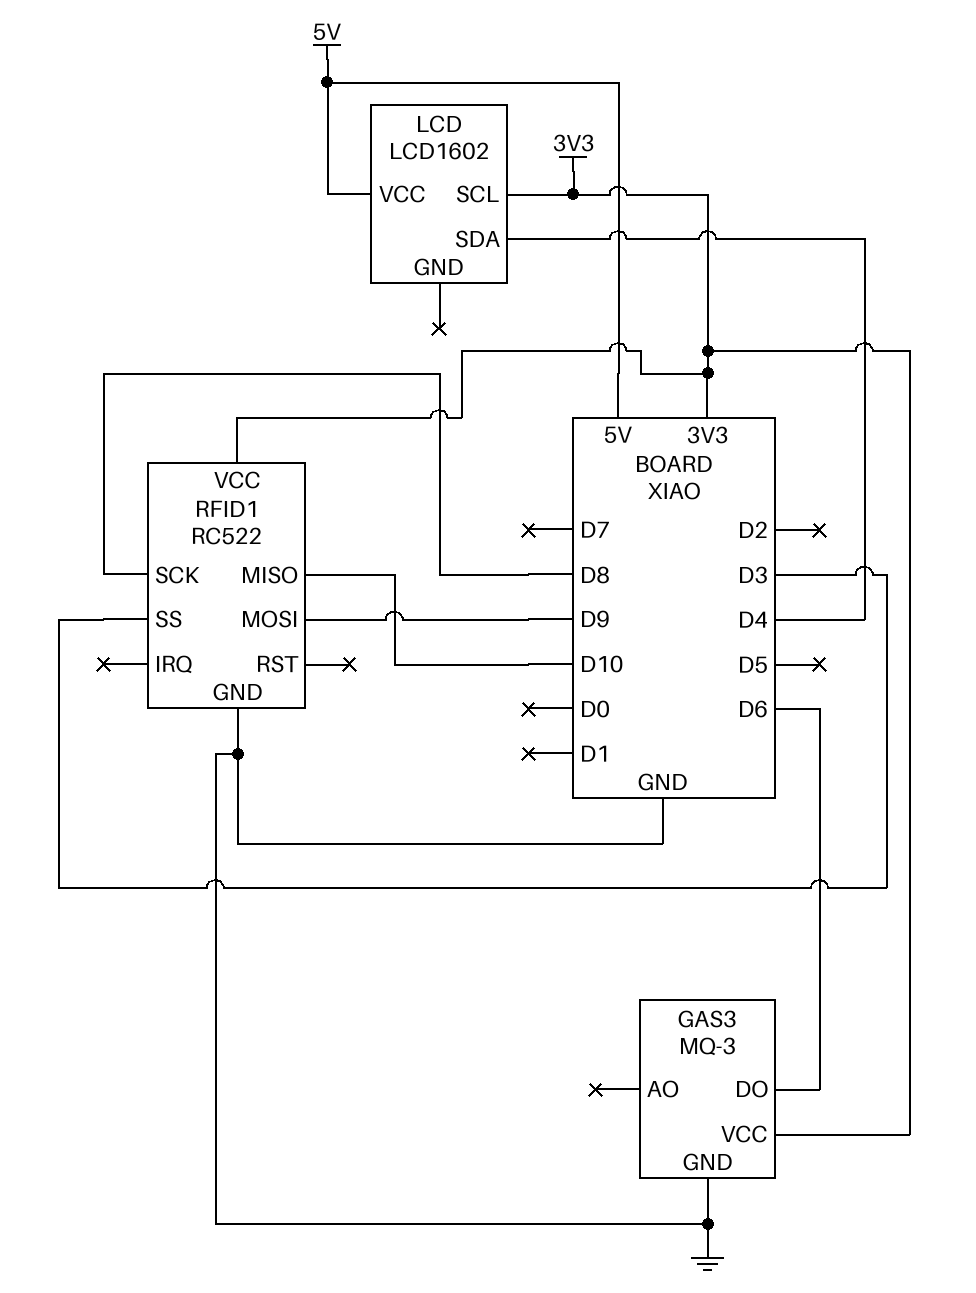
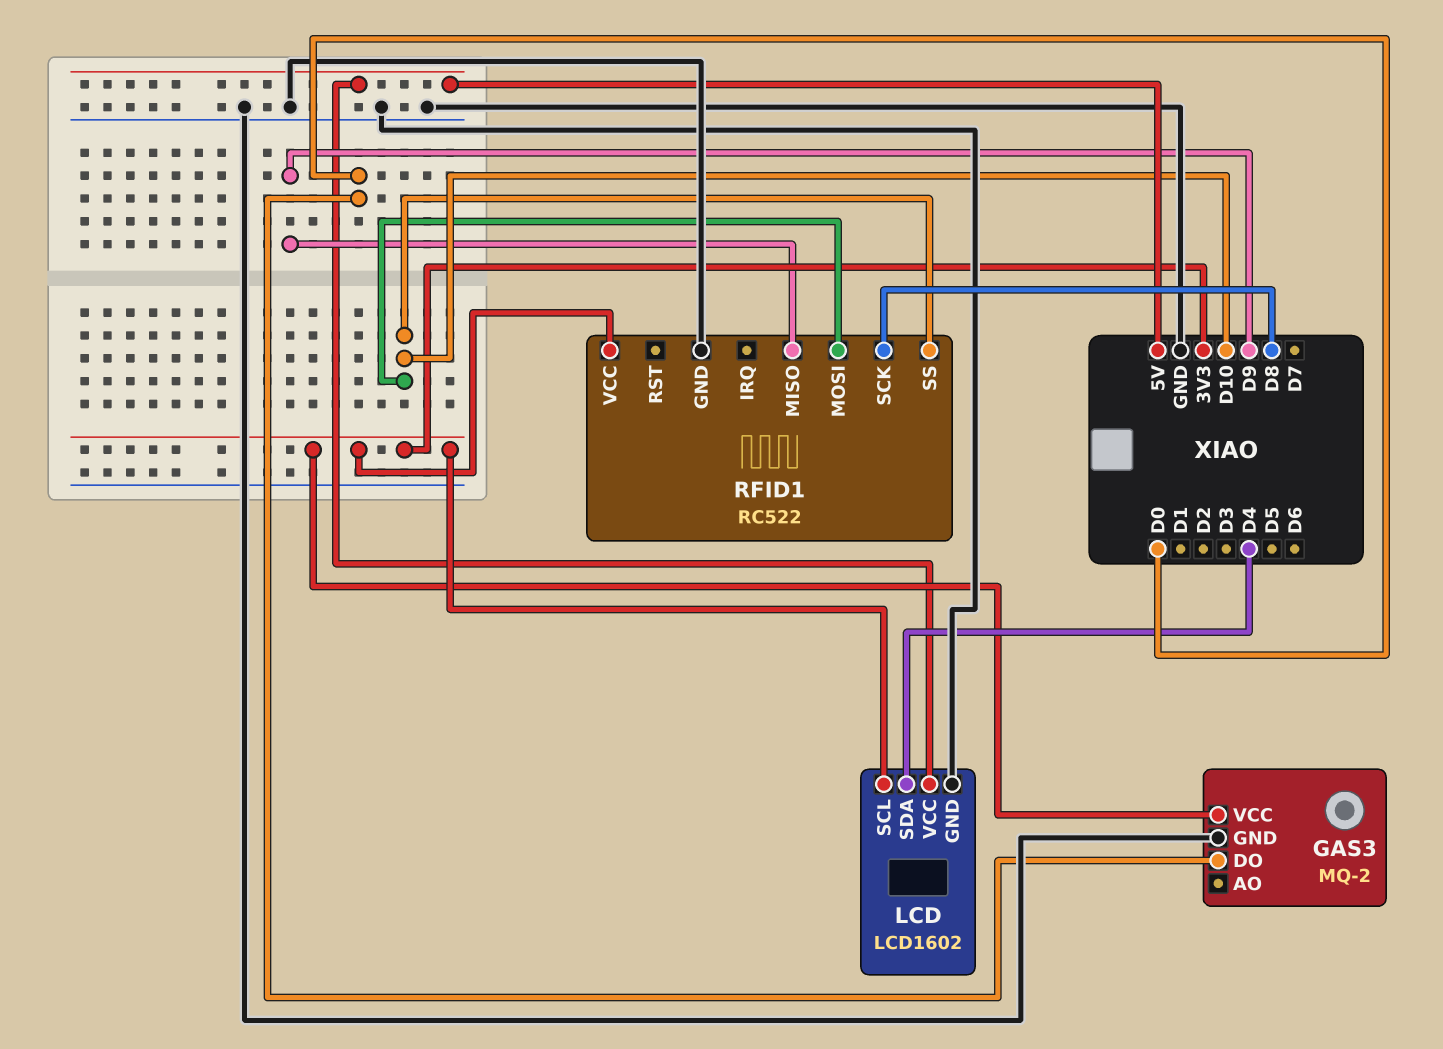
GAS3: MQ-3 -> MQ-2
GAS3 pin DO: D6 -> D0
LCD pin GND: none -> GND
RFID1 pin MISO: D10 -> D9
RFID1 pin MOSI: D9 -> D10
RFID1 pin SS: D3 -> D10

